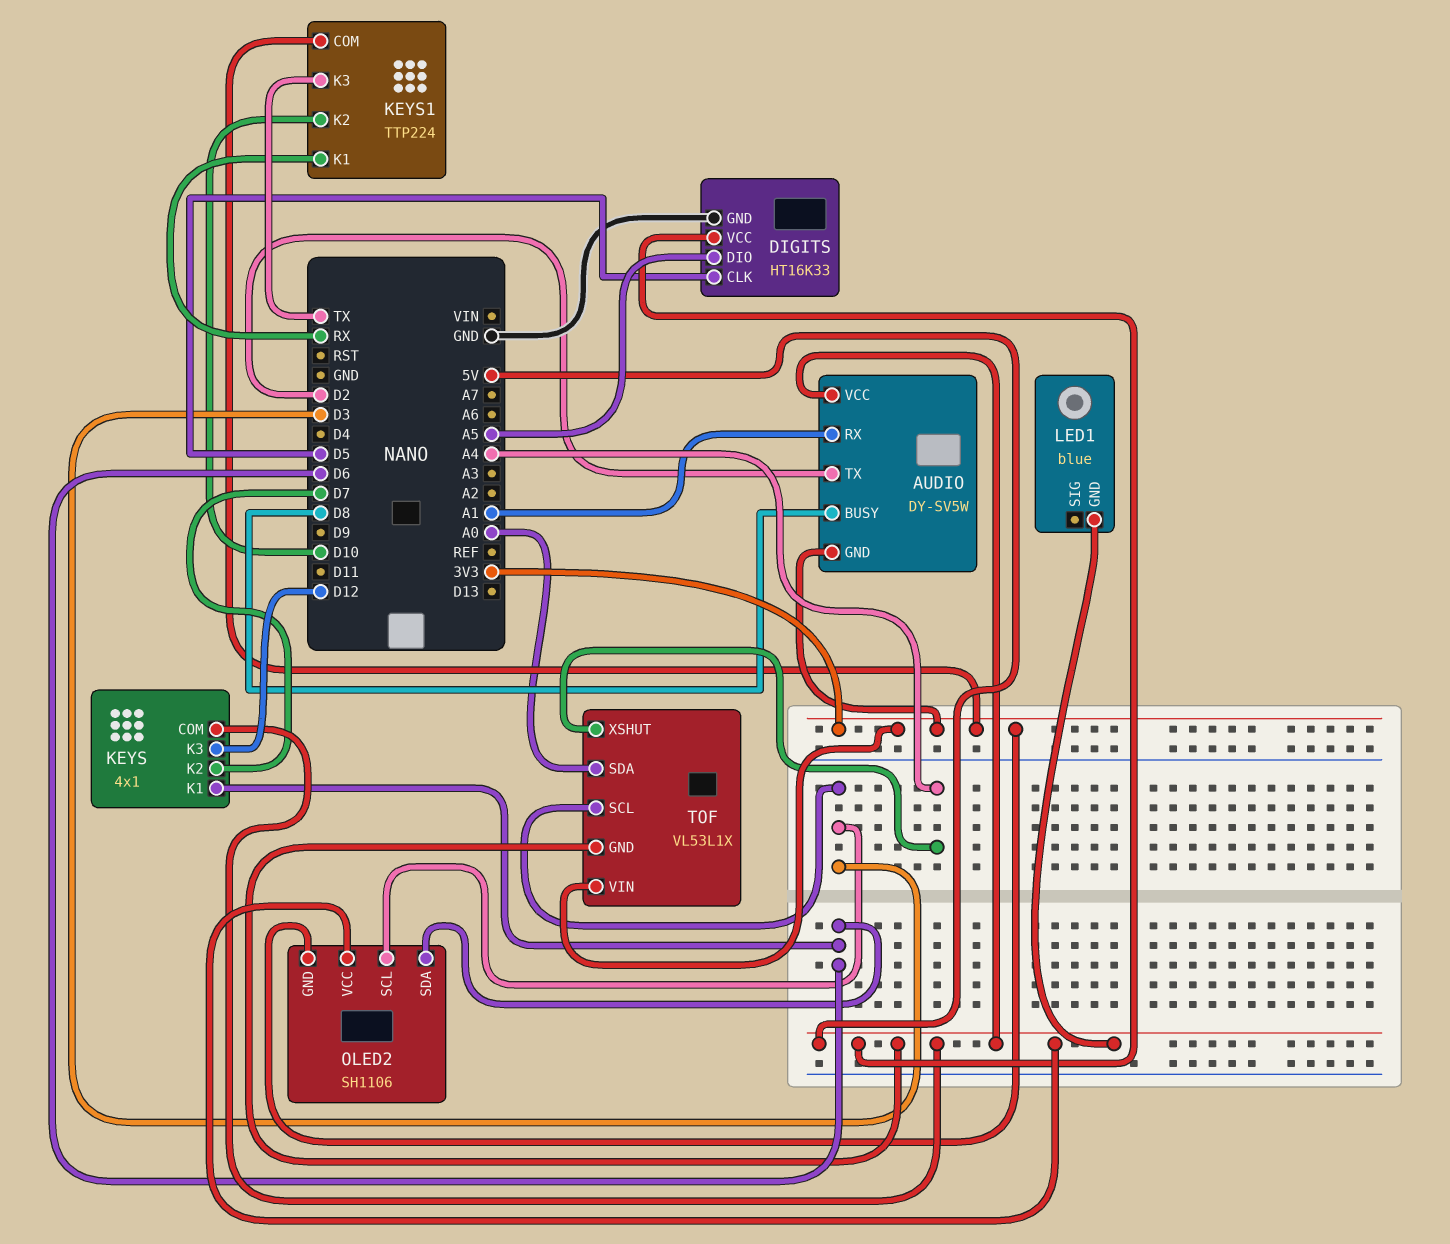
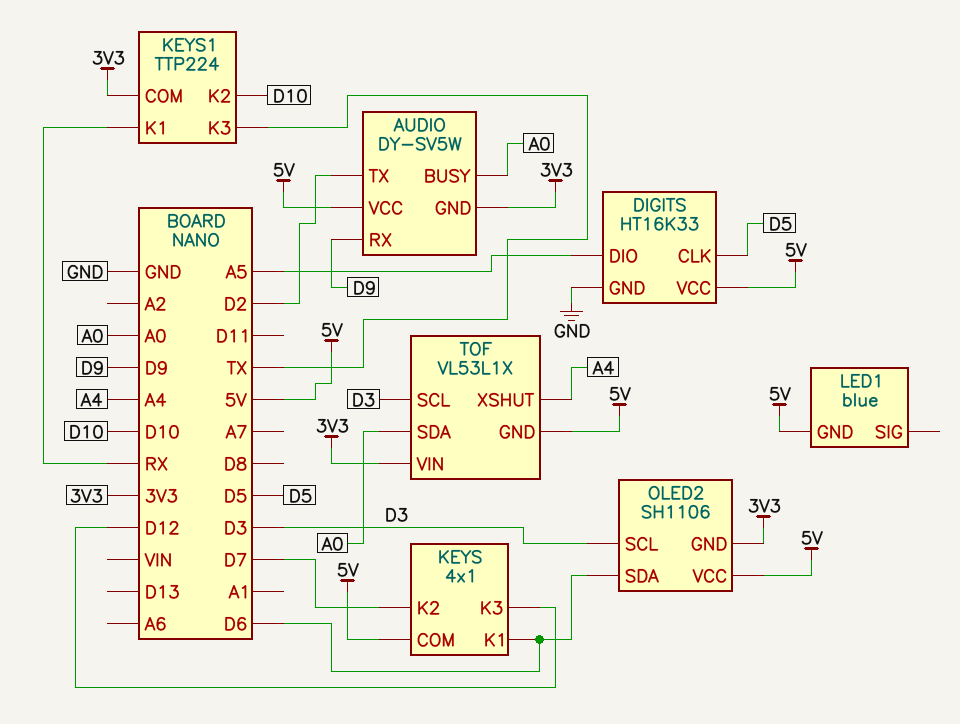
AUDIO pin BUSY: D8 -> A0
AUDIO pin RX: A1 -> D9

